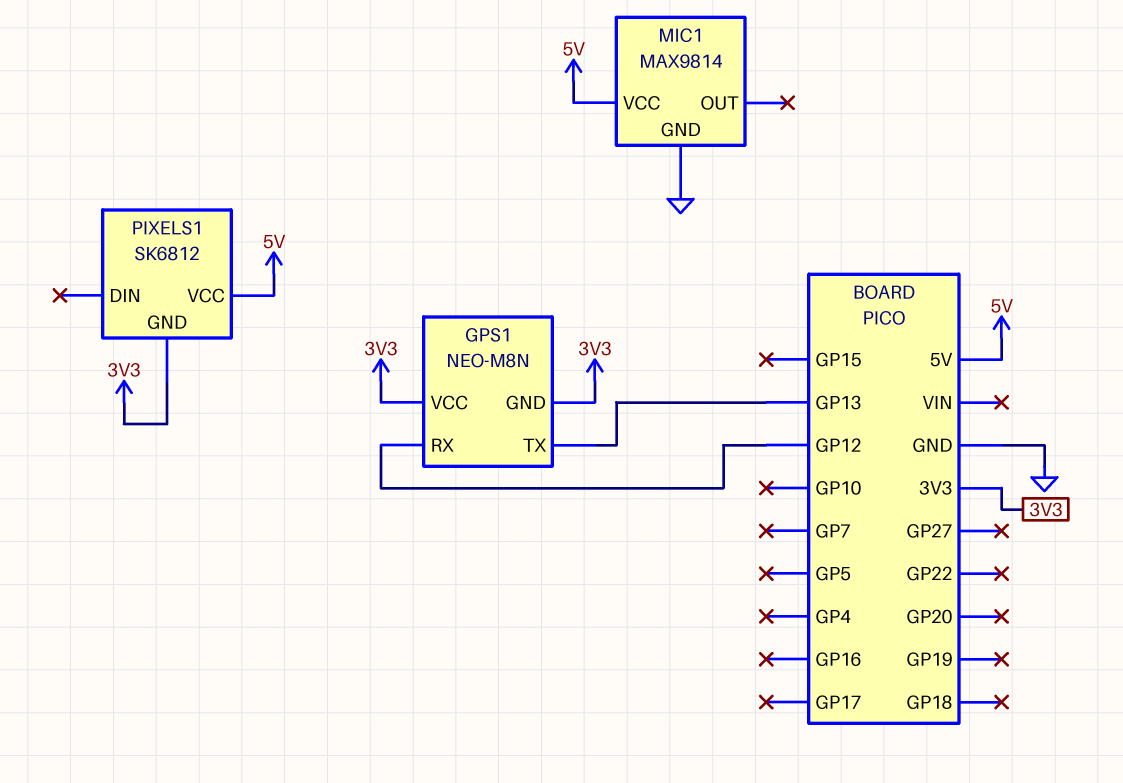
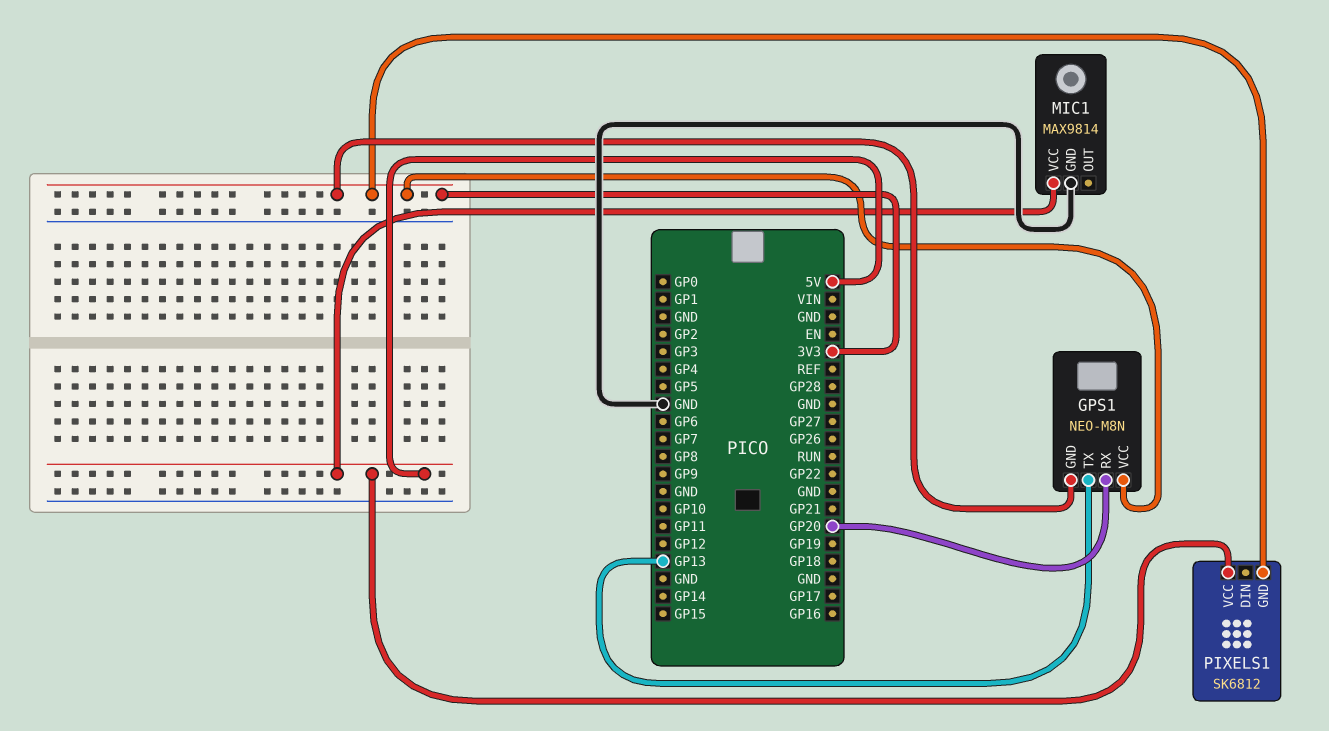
GPS1 pin RX: GP12 -> GP20

